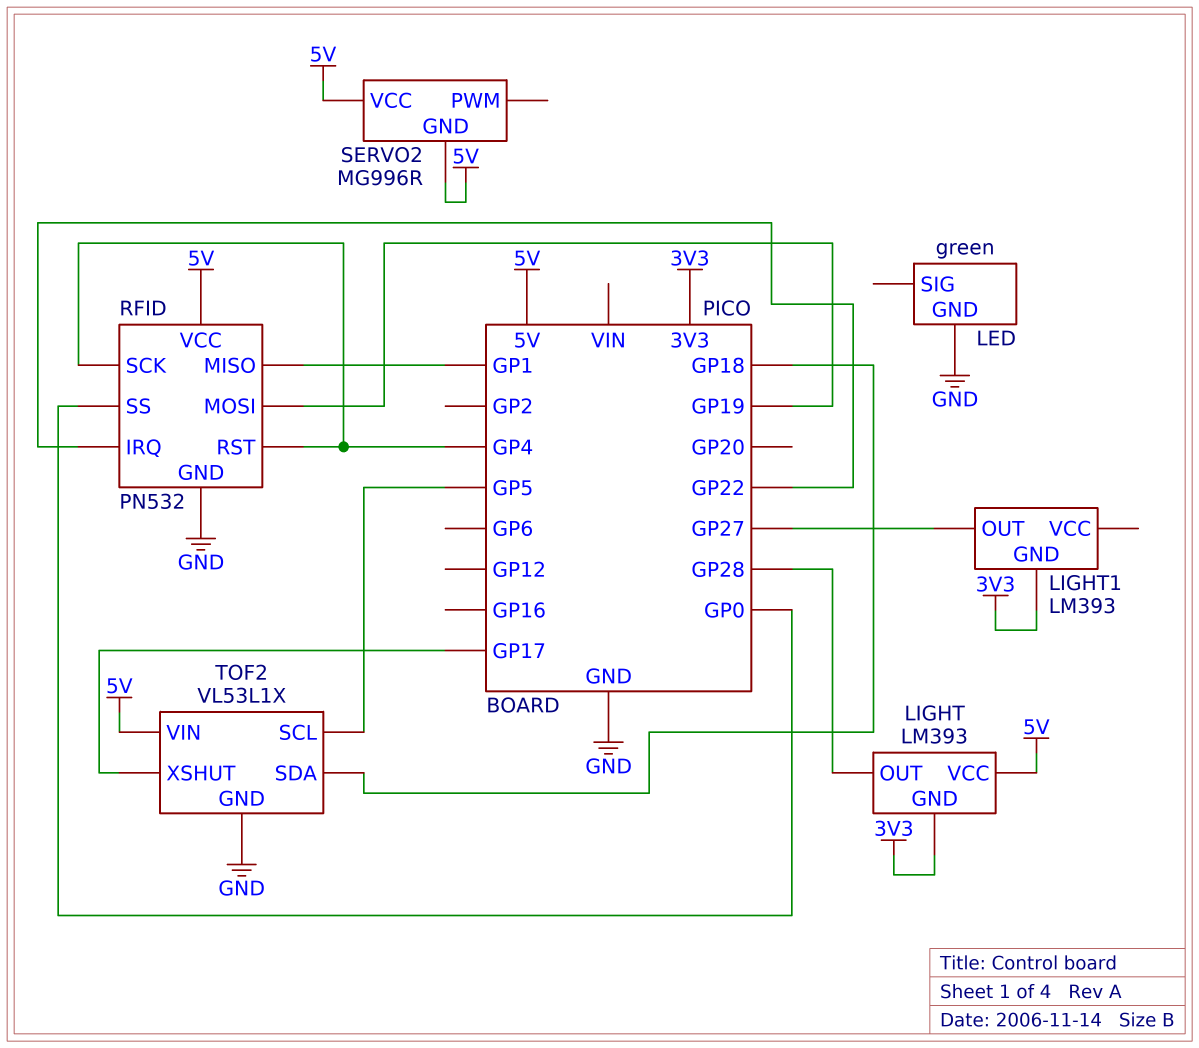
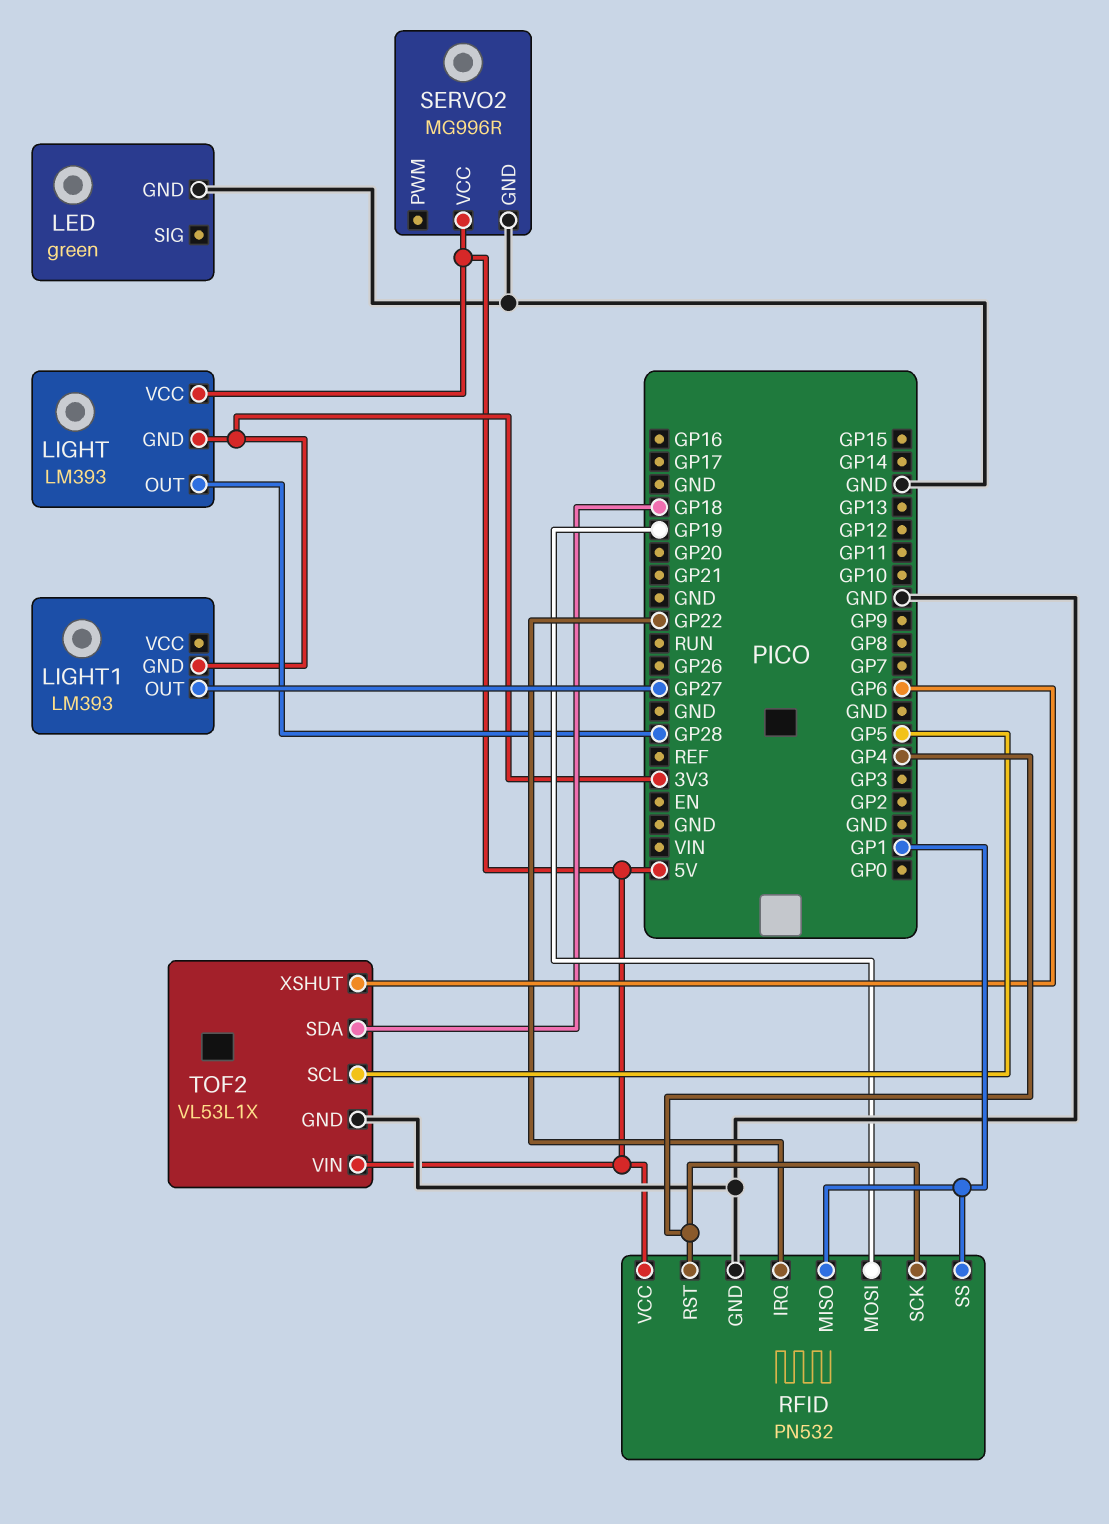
RFID pin SS: GP0 -> GP1
SERVO2 pin GND: 5V -> GND
TOF2 pin XSHUT: GP17 -> GP6

